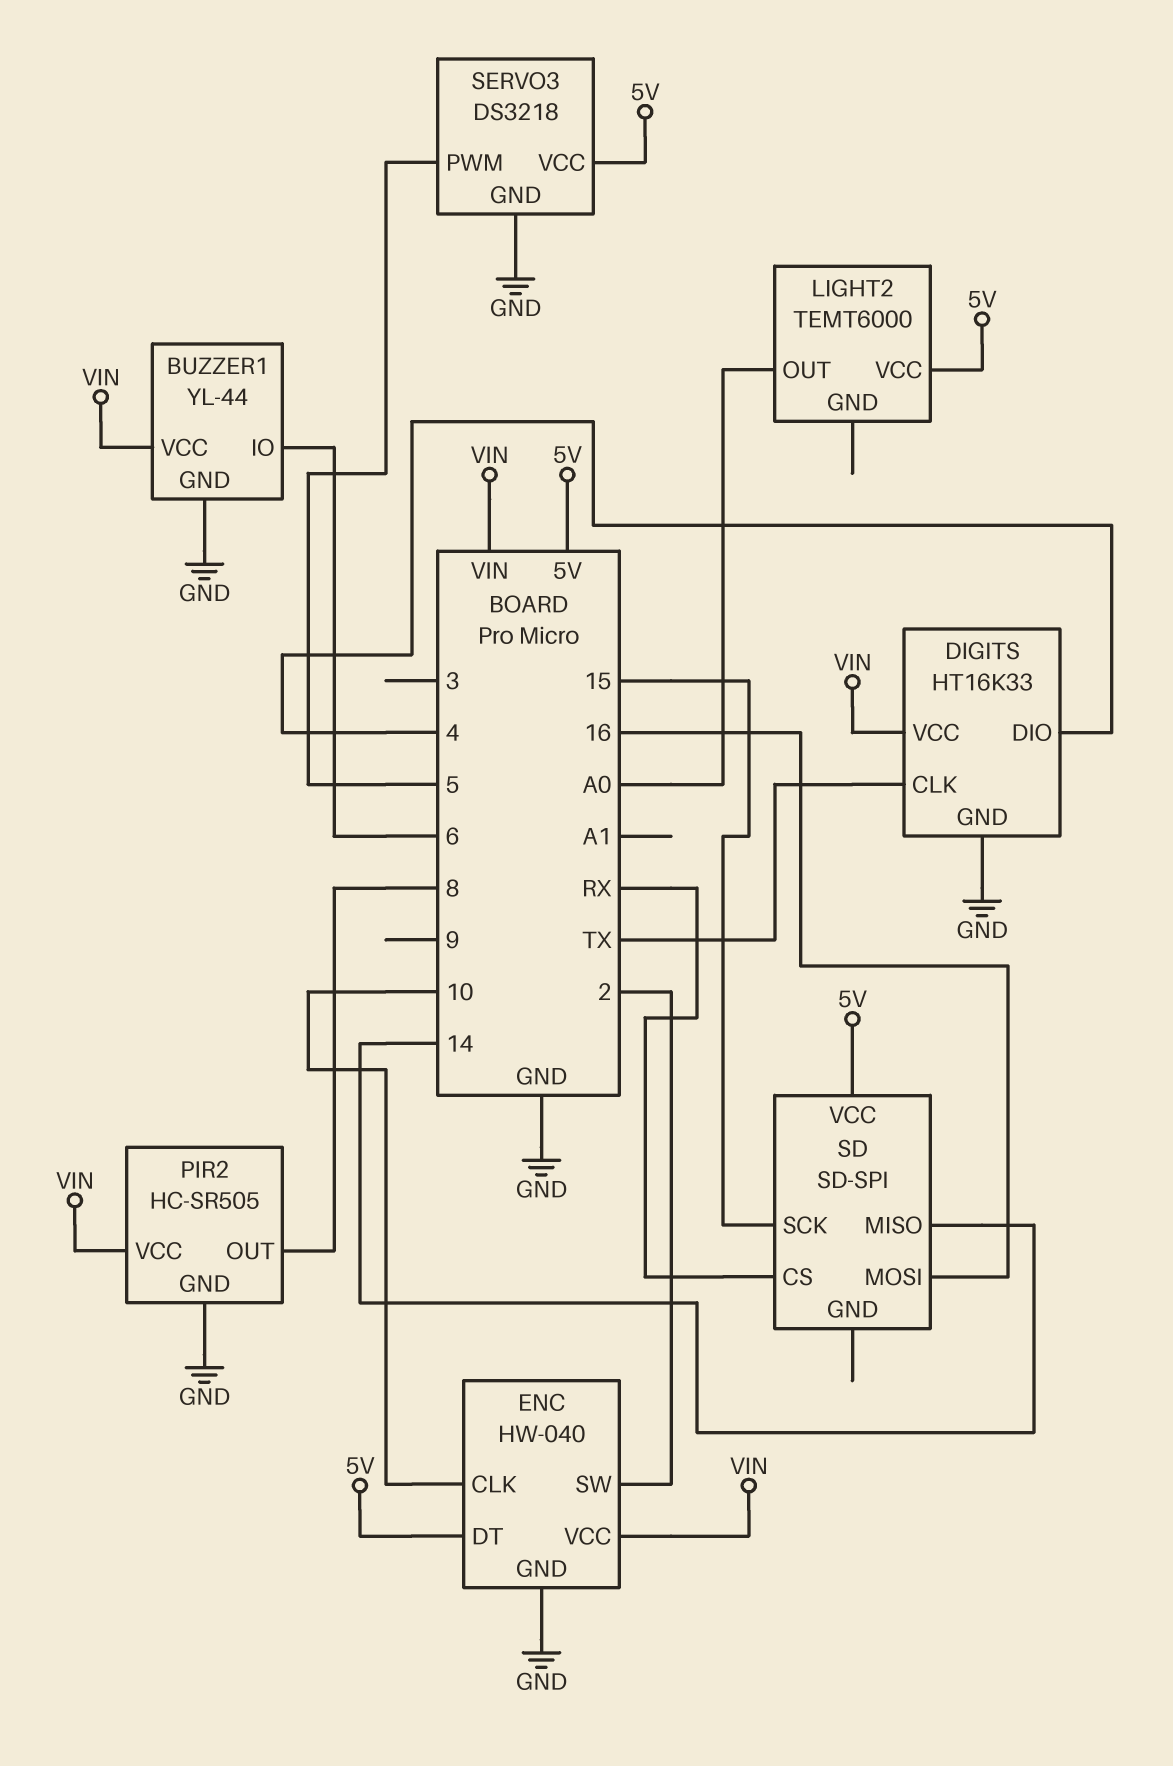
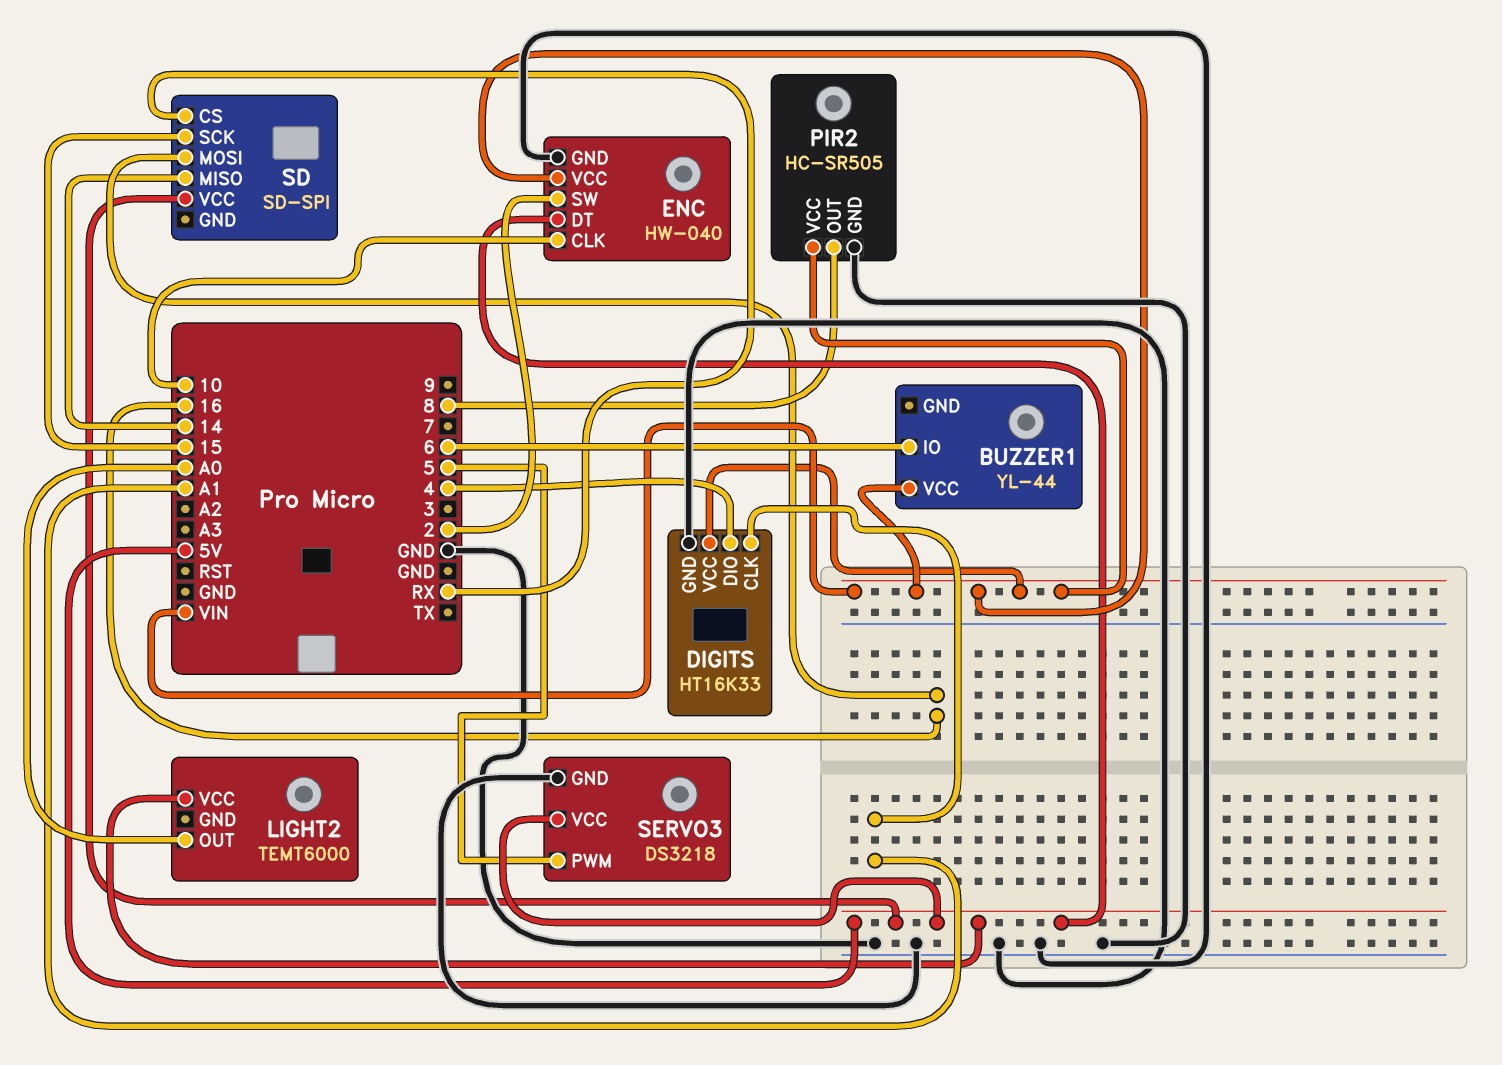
BUZZER1 pin GND: GND -> none
DIGITS pin CLK: TX -> A1

